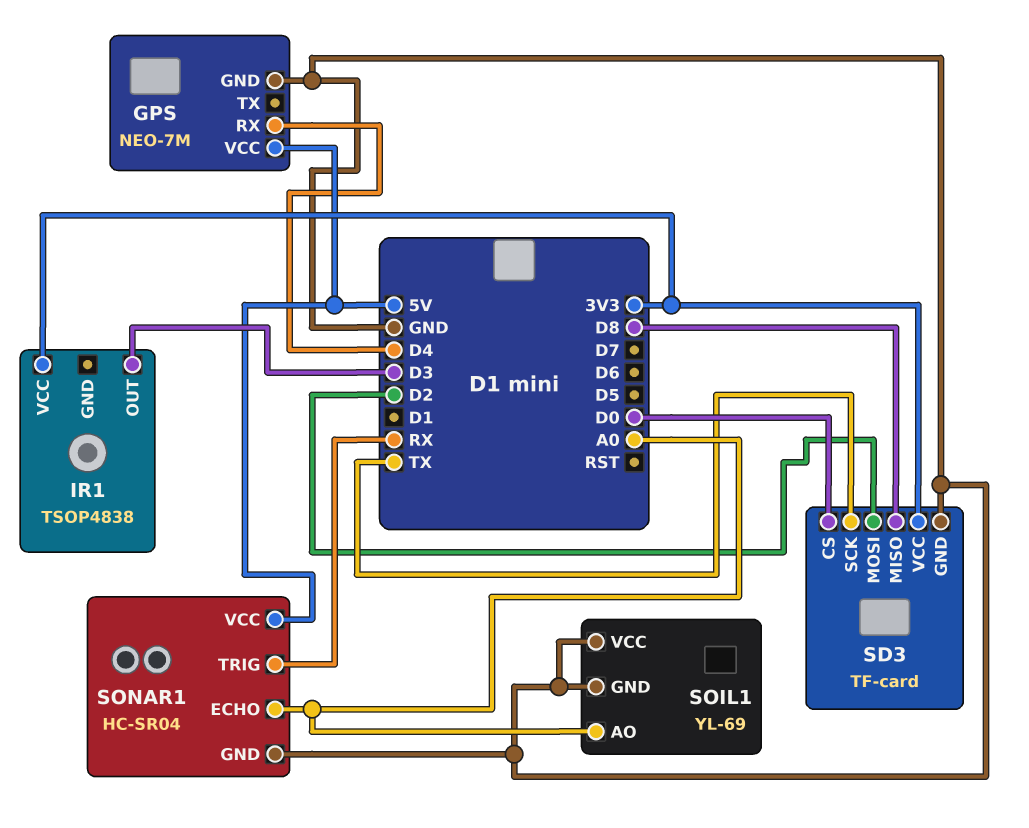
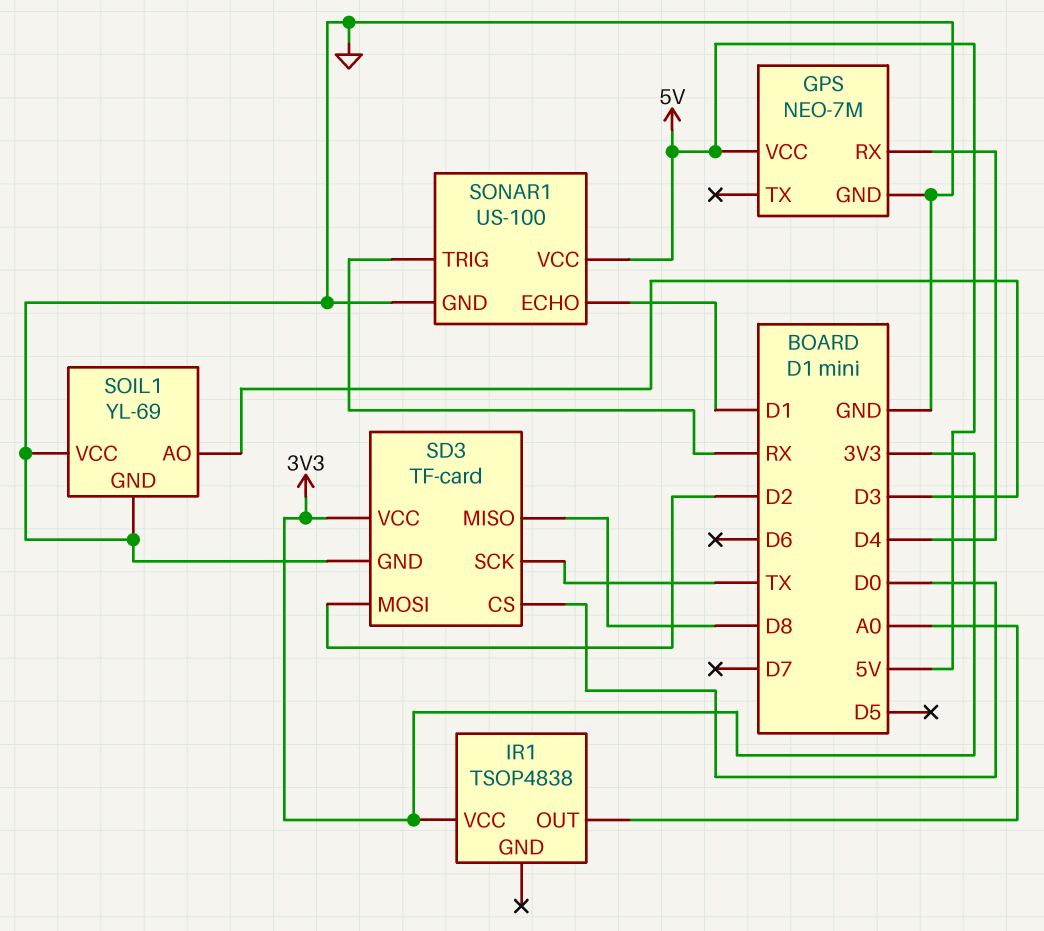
IR1 pin OUT: D3 -> A0
SOIL1 pin AO: A0 -> D3
SONAR1: HC-SR04 -> US-100
SONAR1 pin ECHO: A0 -> D1

